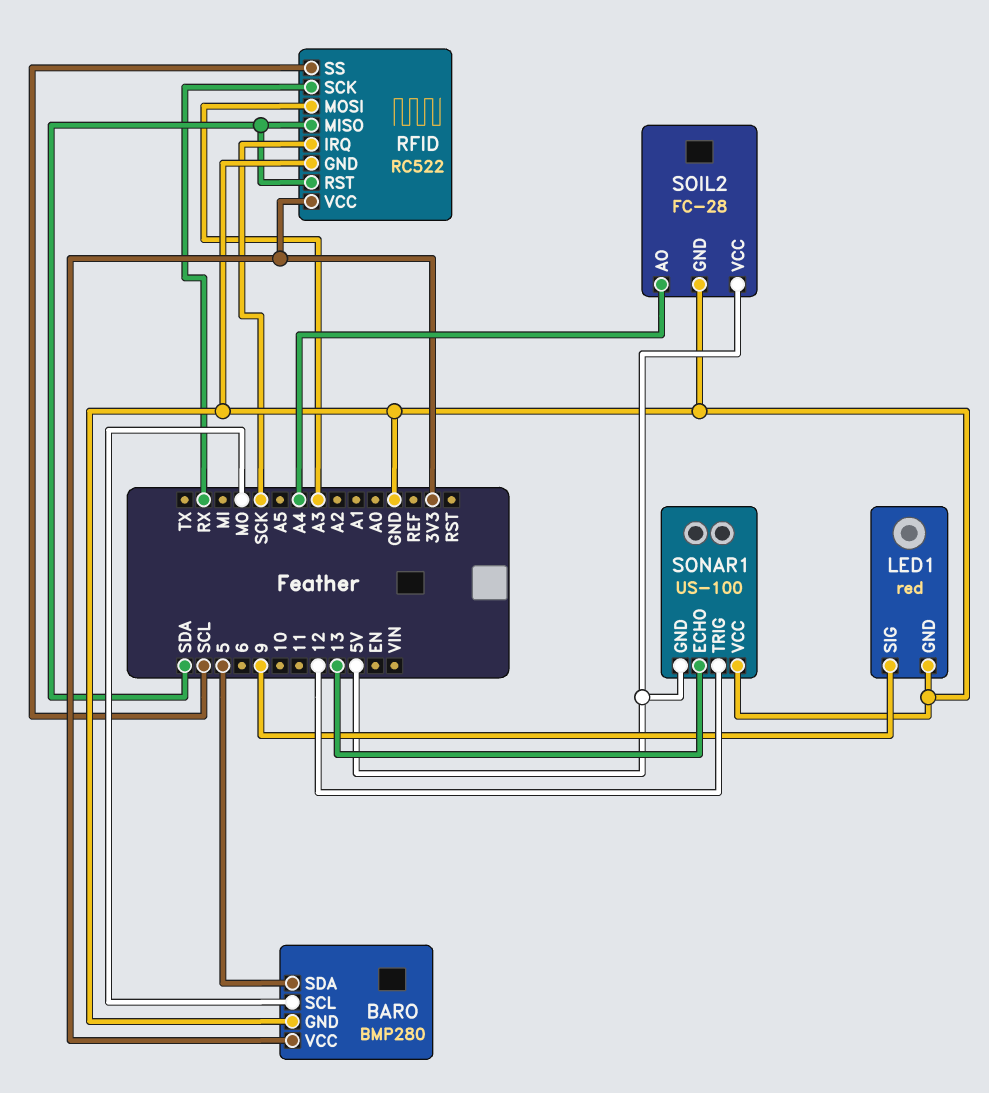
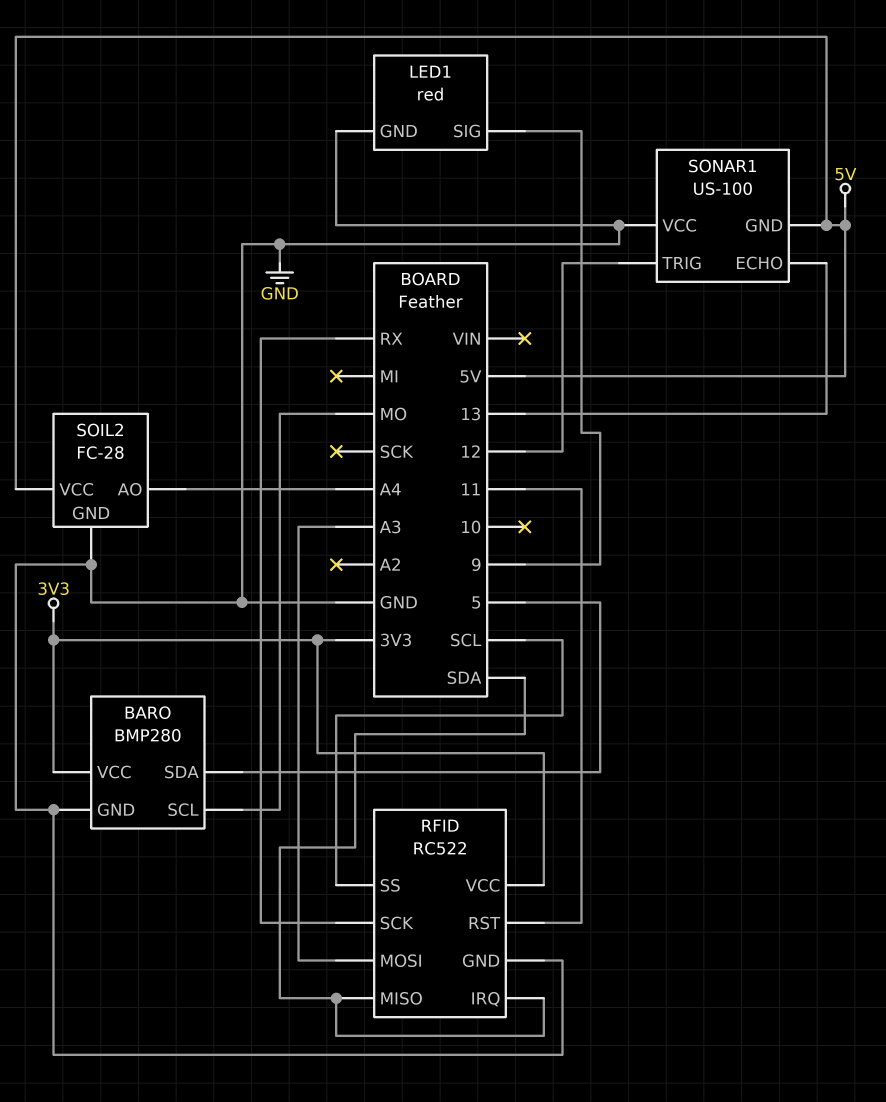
RFID pin IRQ: SCK -> SDA
RFID pin RST: SDA -> 11

